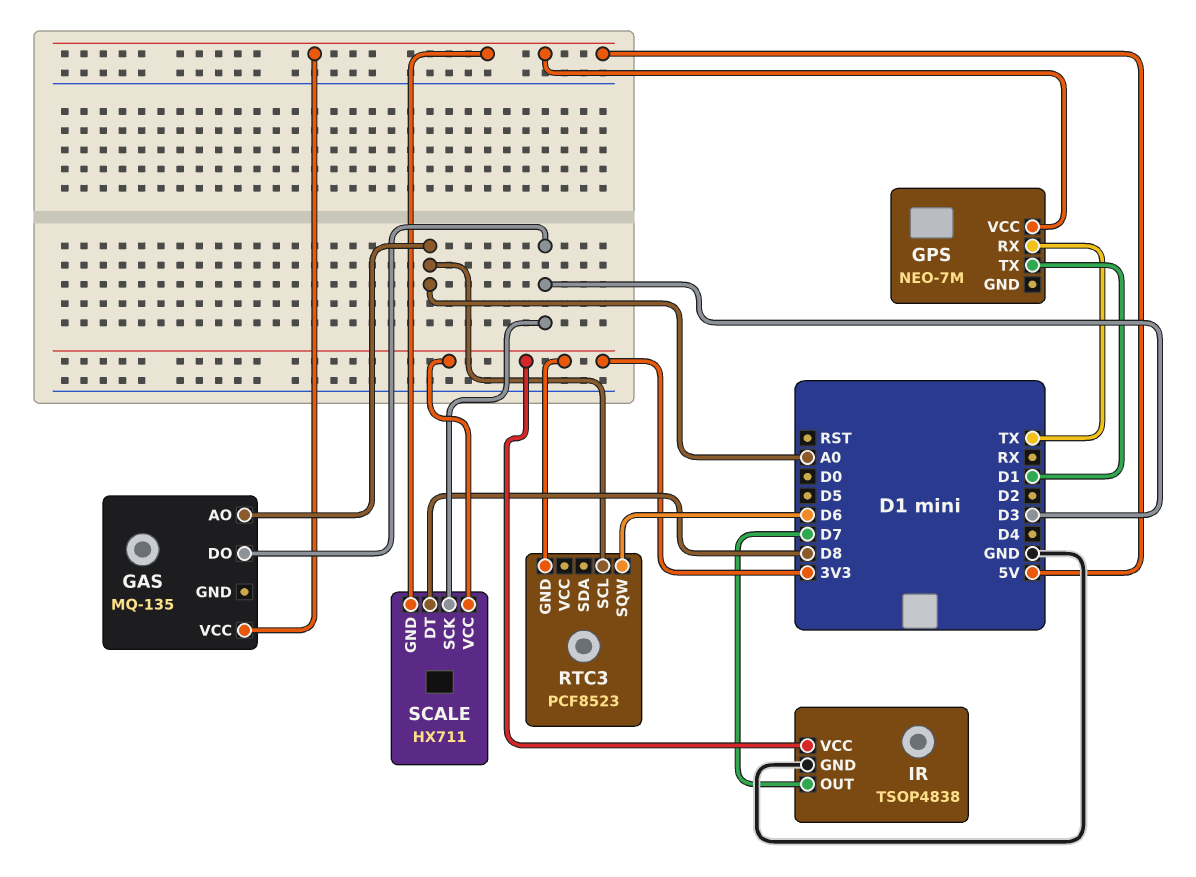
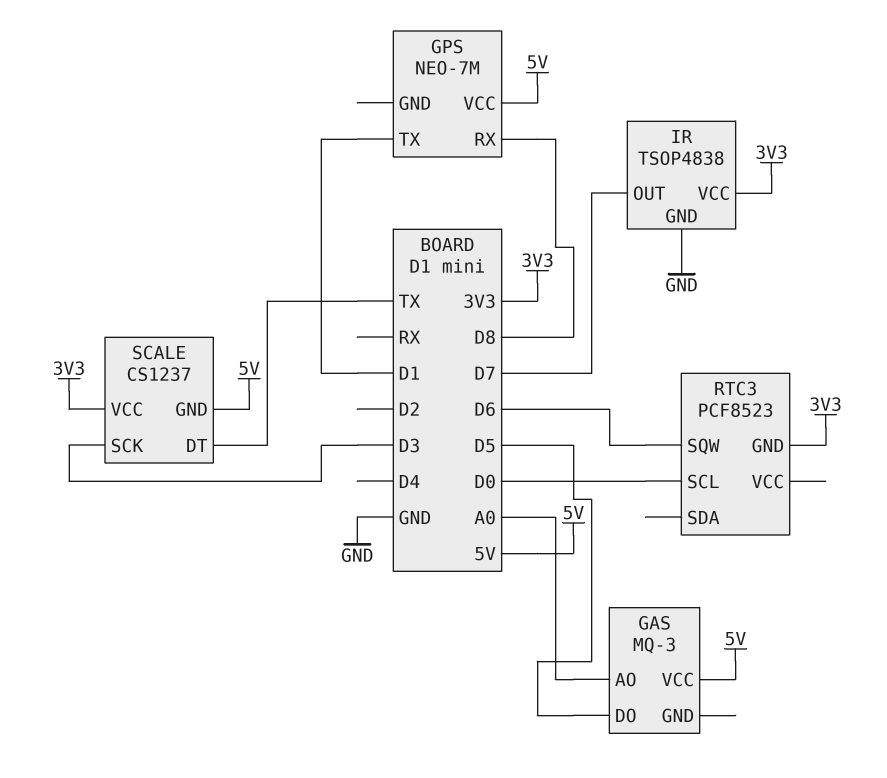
GAS: MQ-135 -> MQ-3
GAS pin DO: D3 -> D5
GPS pin RX: TX -> D8
RTC3 pin SCL: A0 -> D0
SCALE: HX711 -> CS1237
SCALE pin DT: D8 -> TX

